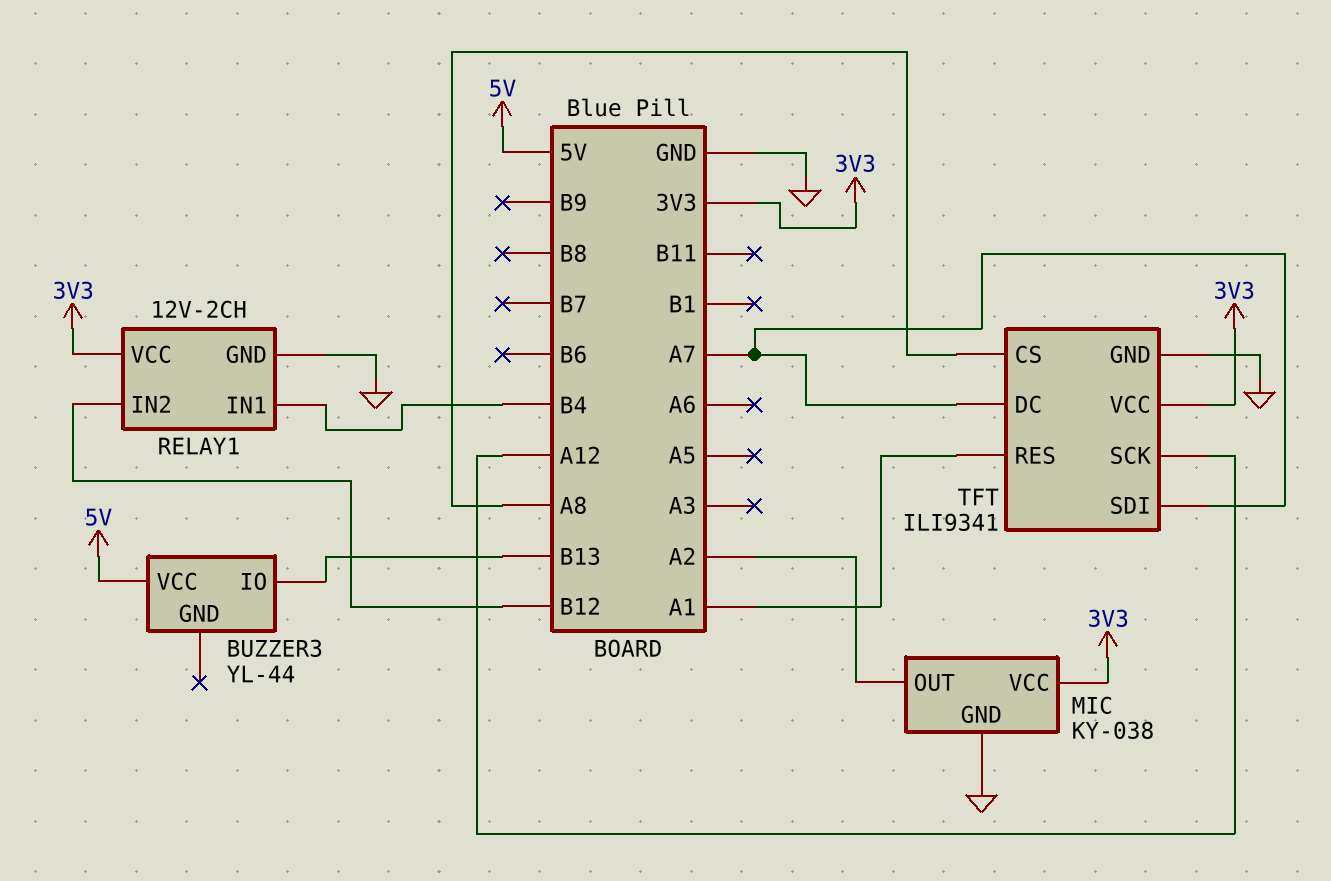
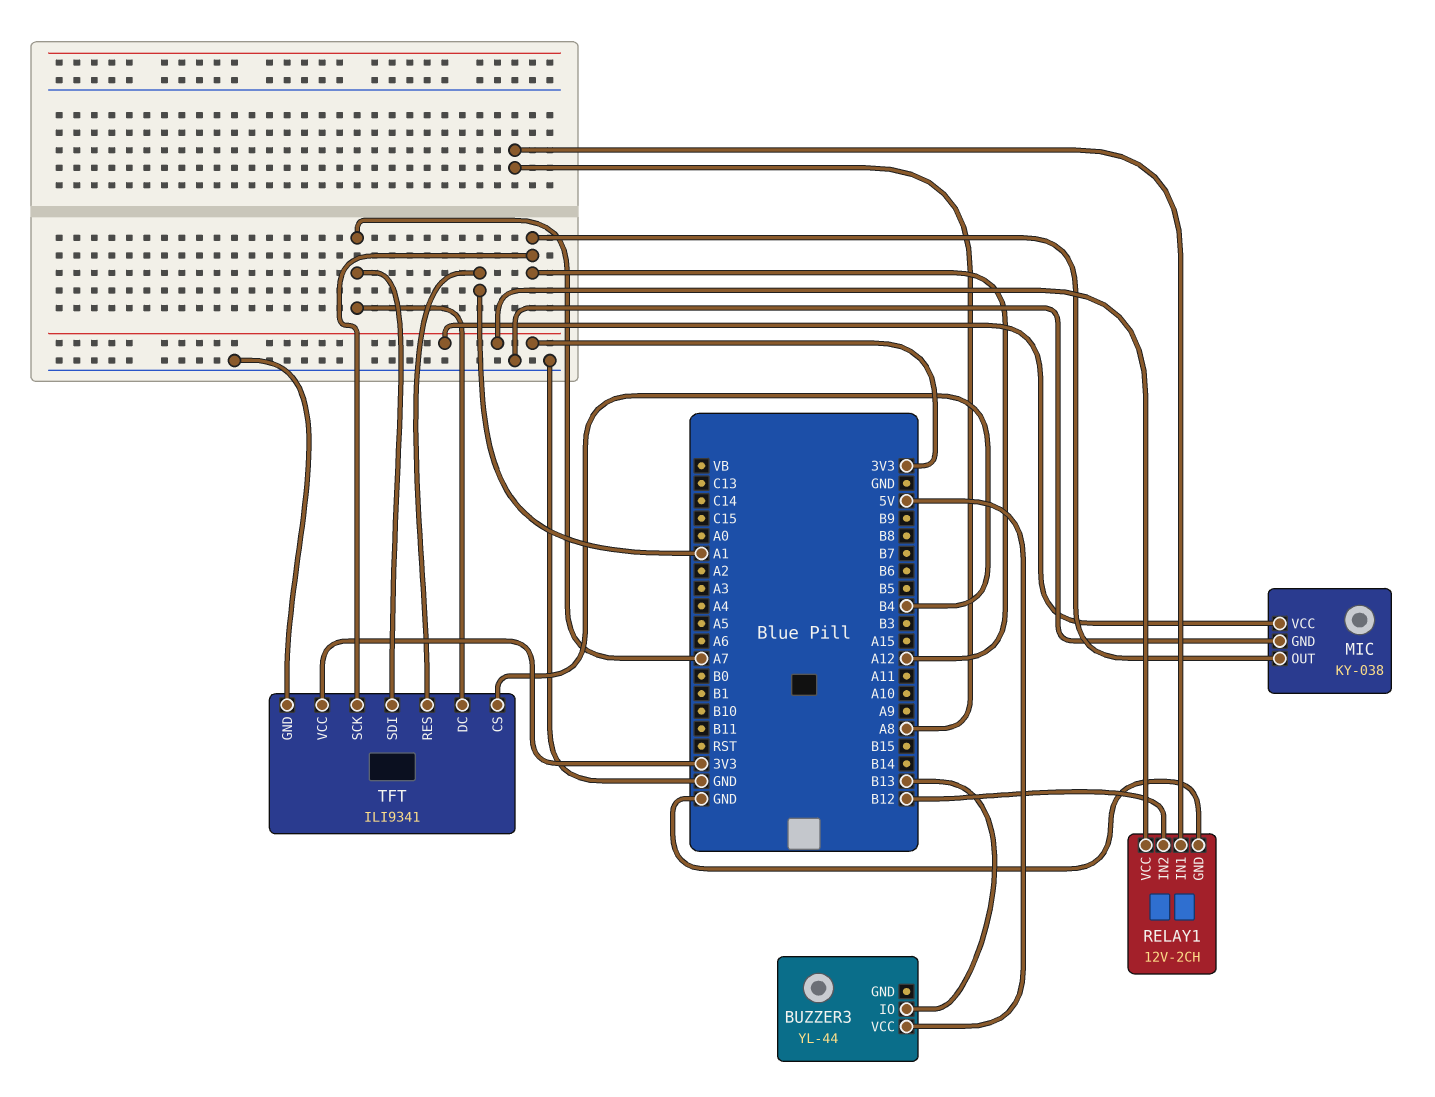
MIC pin OUT: A2 -> A12
RELAY1 pin IN1: B4 -> A8
TFT pin CS: A8 -> B4

